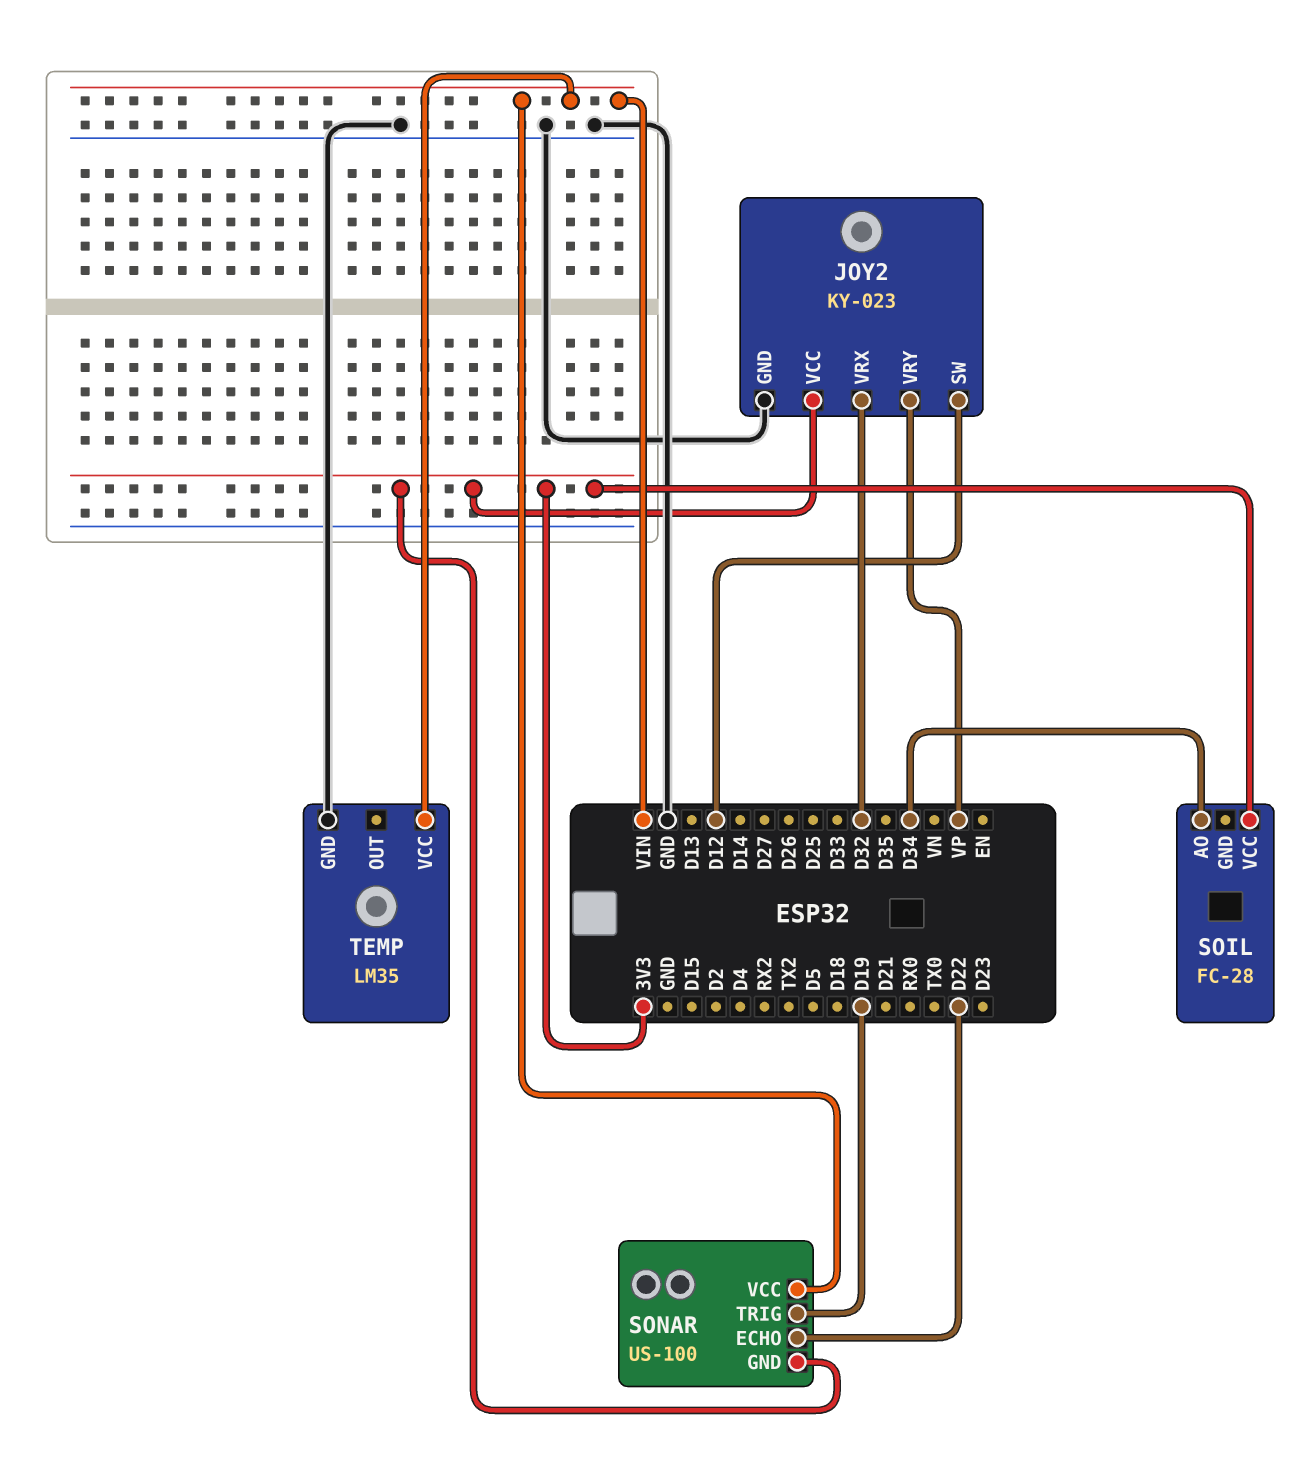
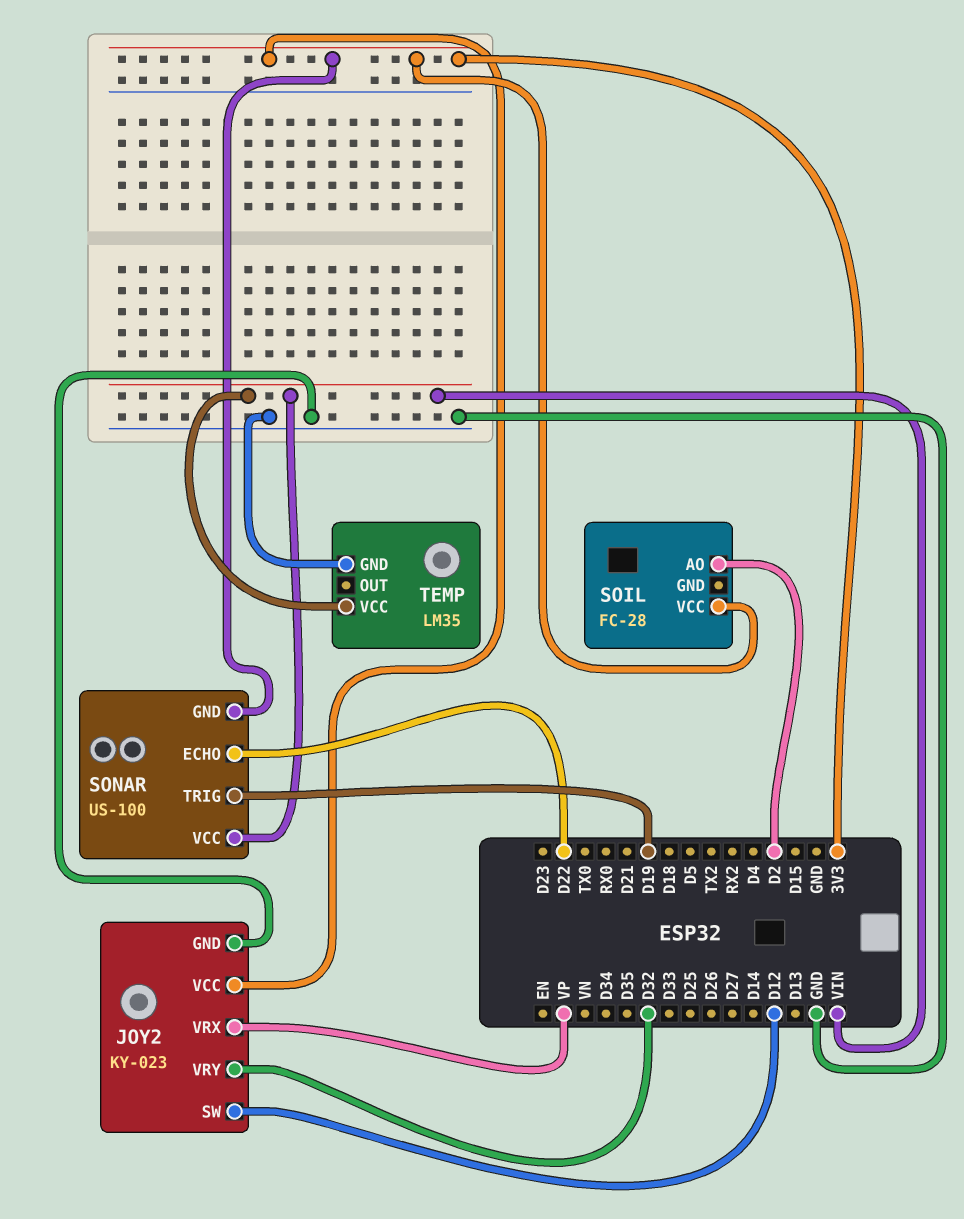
JOY2 pin VRX: D32 -> VP
JOY2 pin VRY: VP -> D32
SOIL pin AO: D34 -> D2

